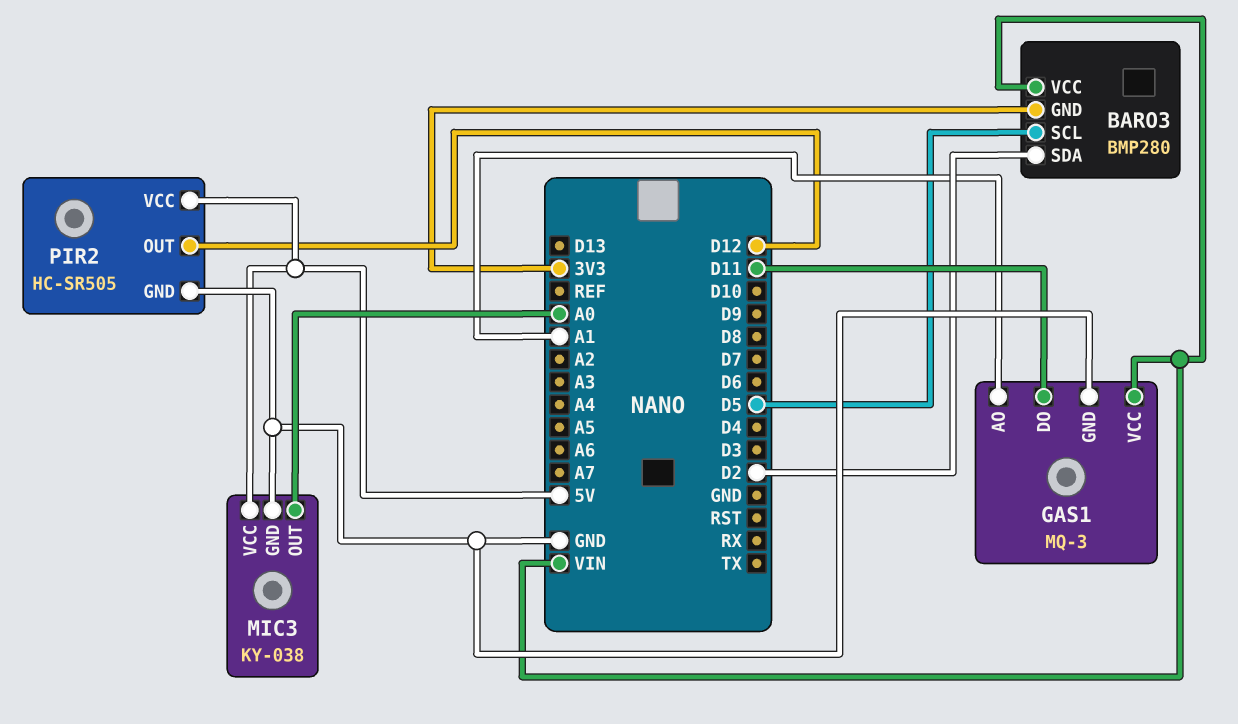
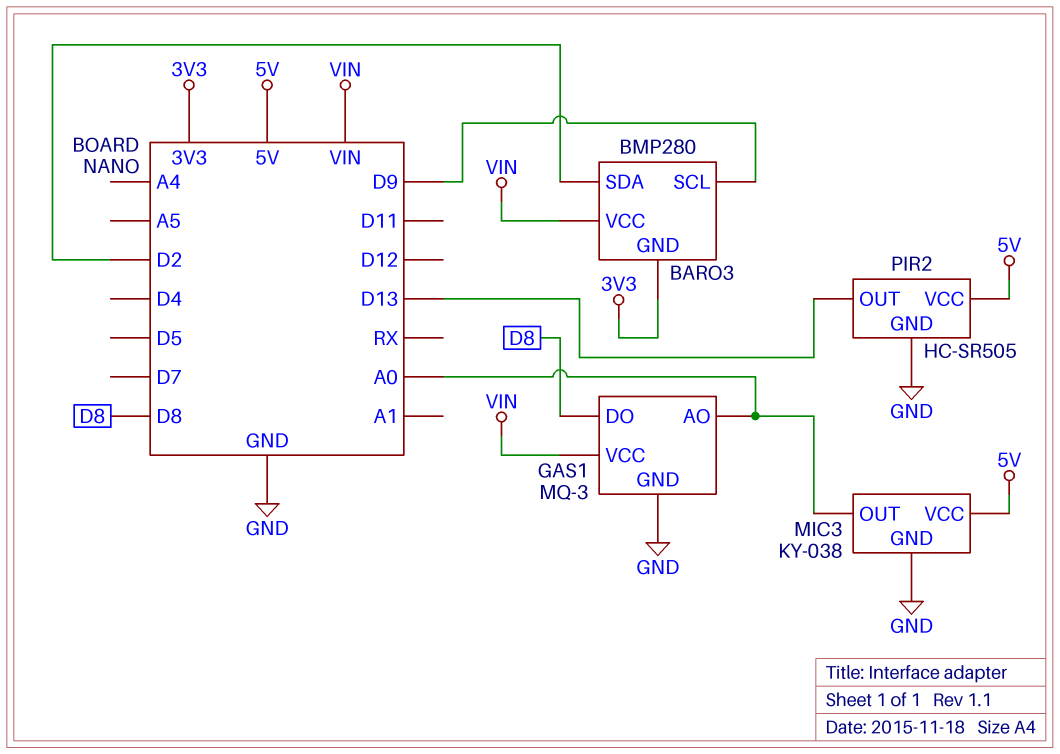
BARO3 pin SCL: D5 -> D9
GAS1 pin AO: A1 -> A0
GAS1 pin DO: D11 -> D8
PIR2 pin OUT: D12 -> D13

